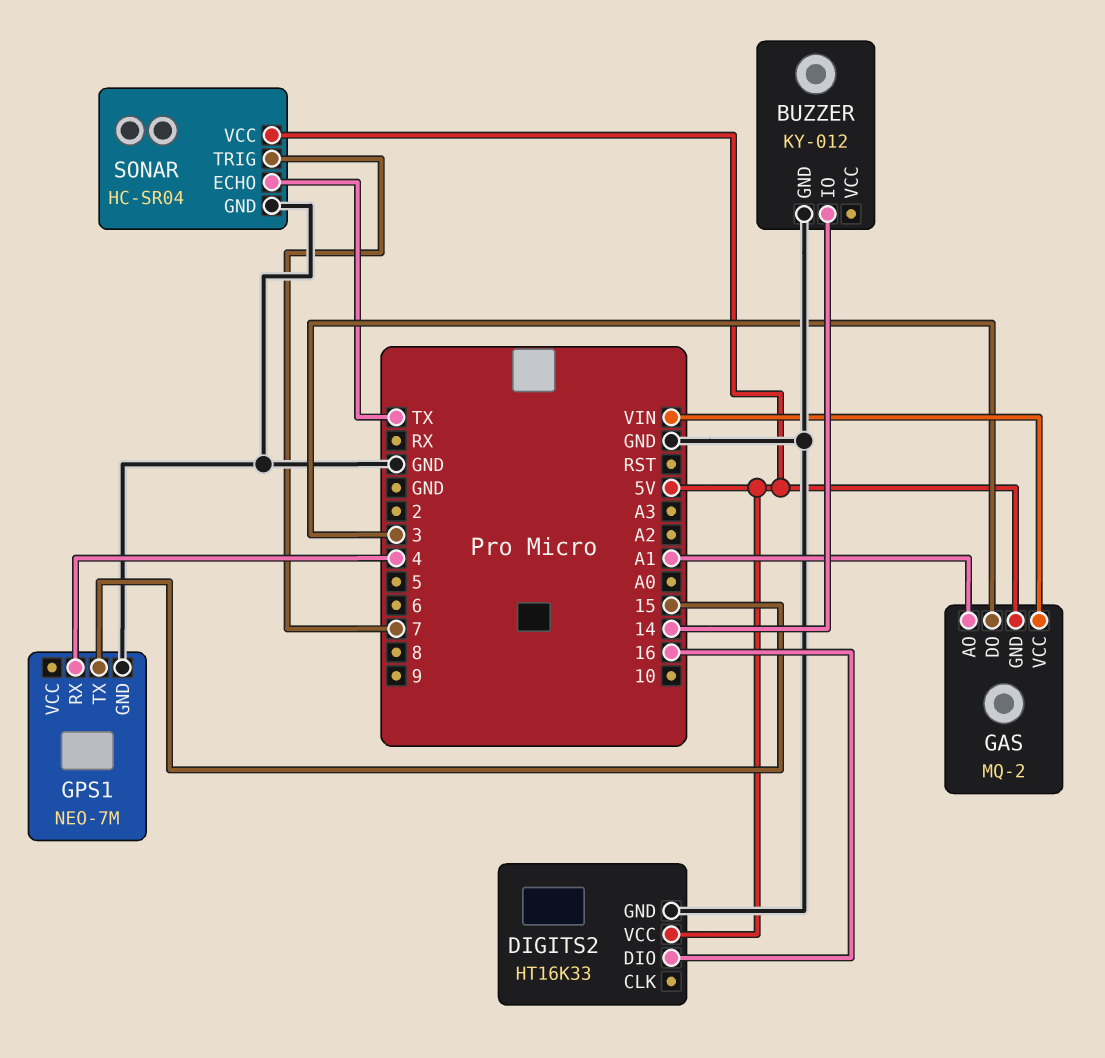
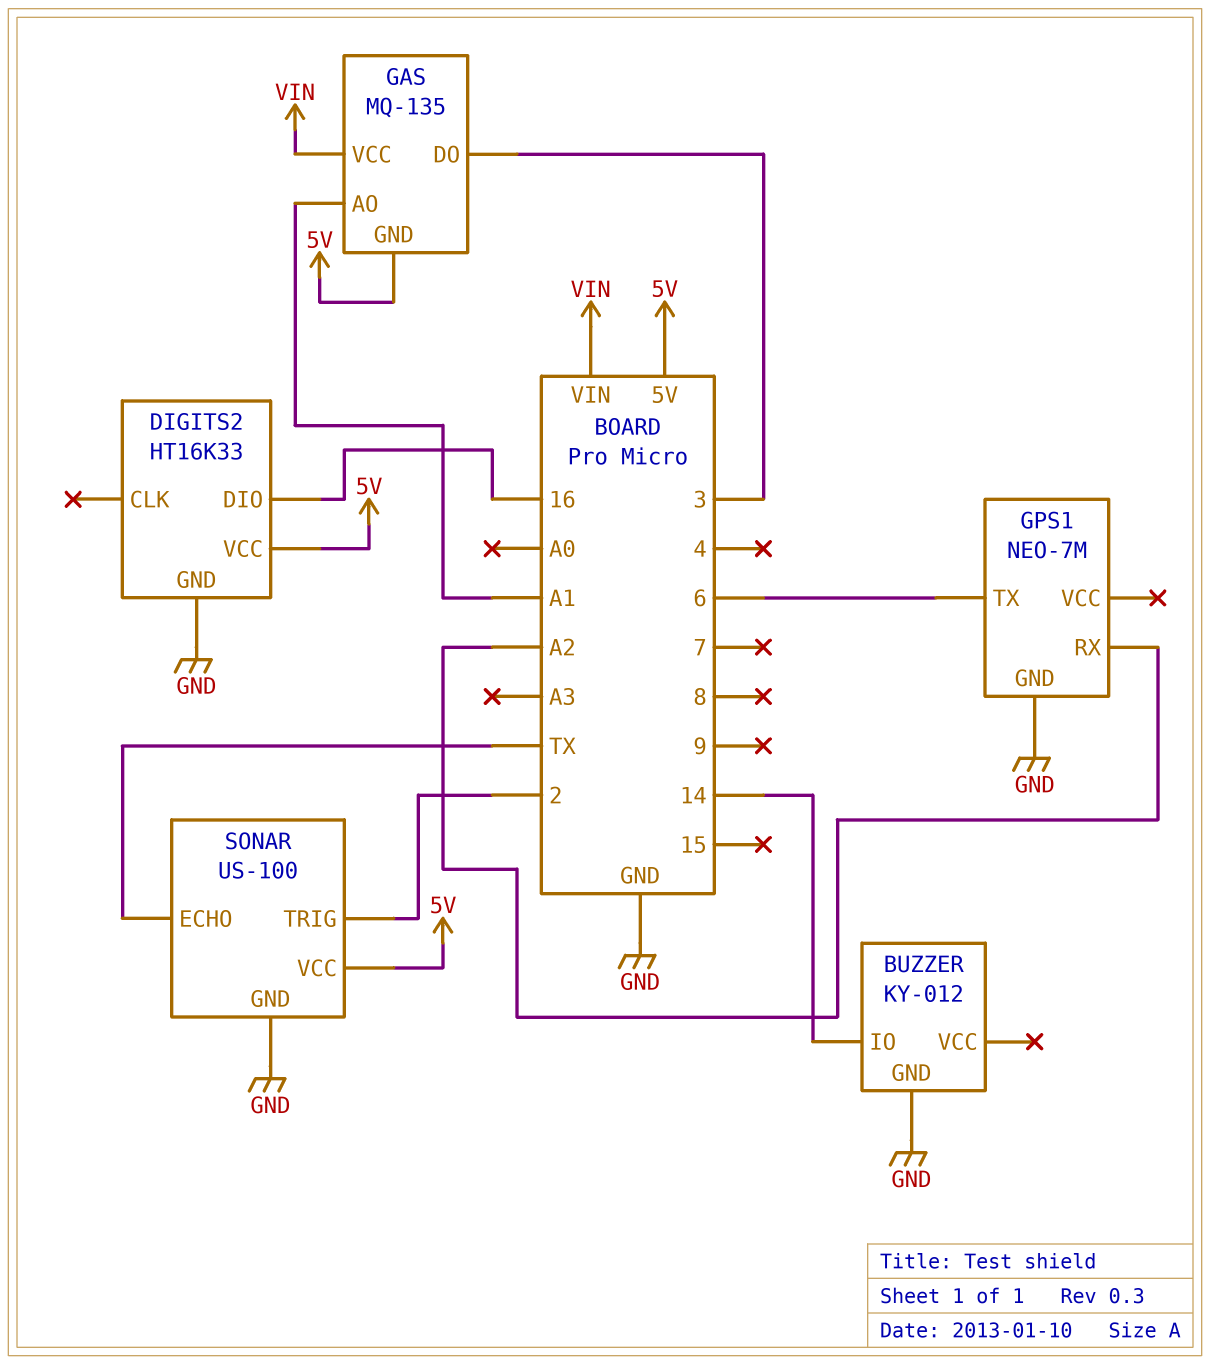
GAS: MQ-2 -> MQ-135
GPS1 pin RX: 4 -> A2
GPS1 pin TX: 15 -> 6
SONAR: HC-SR04 -> US-100
SONAR pin TRIG: 7 -> 2

